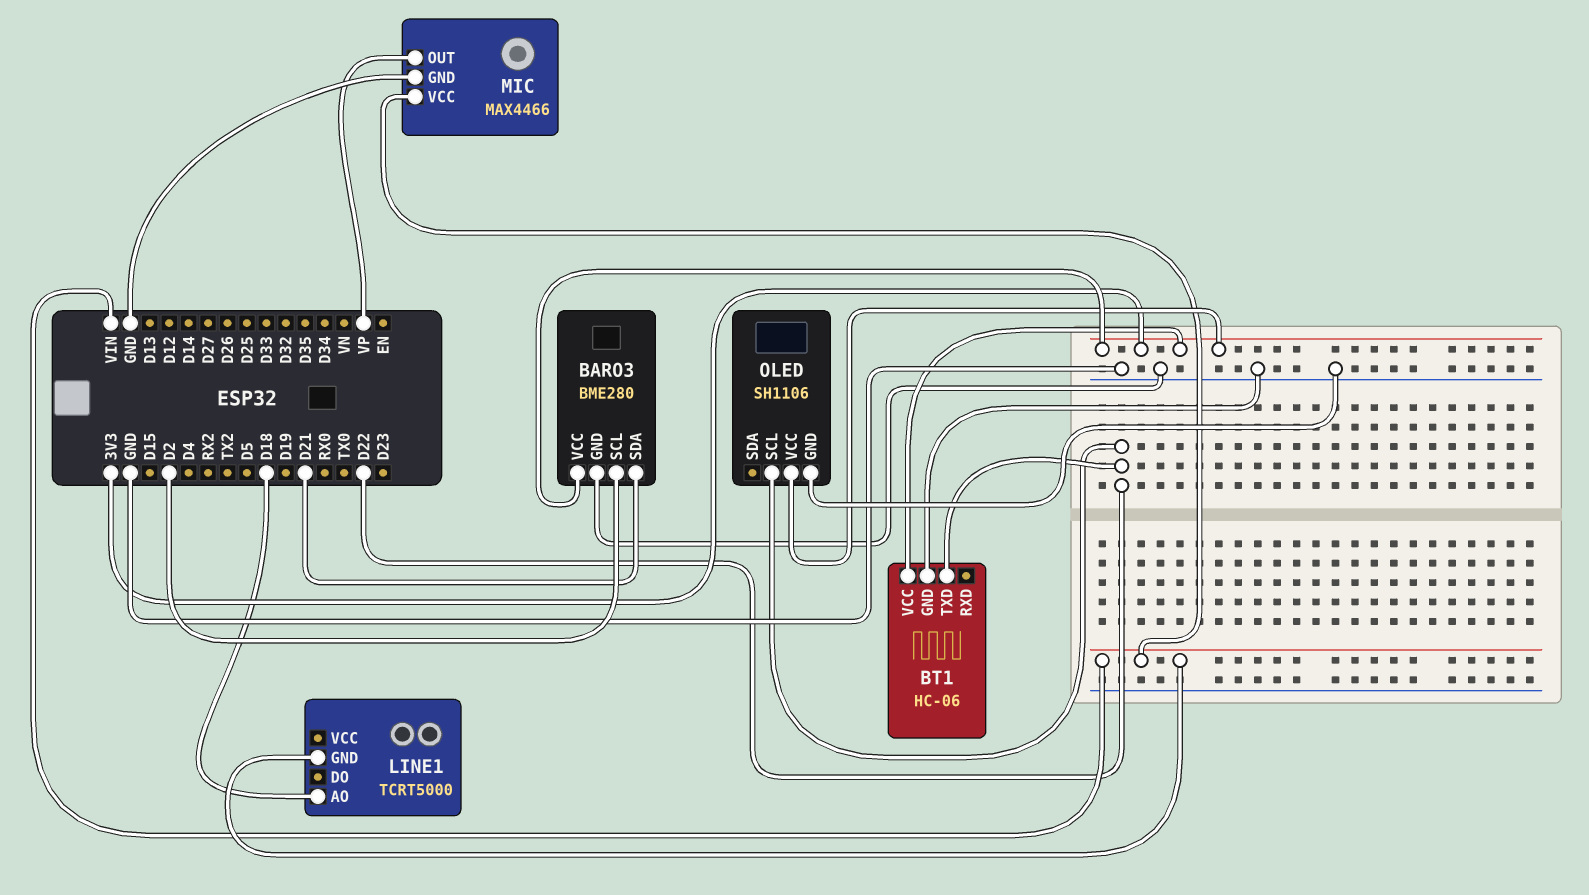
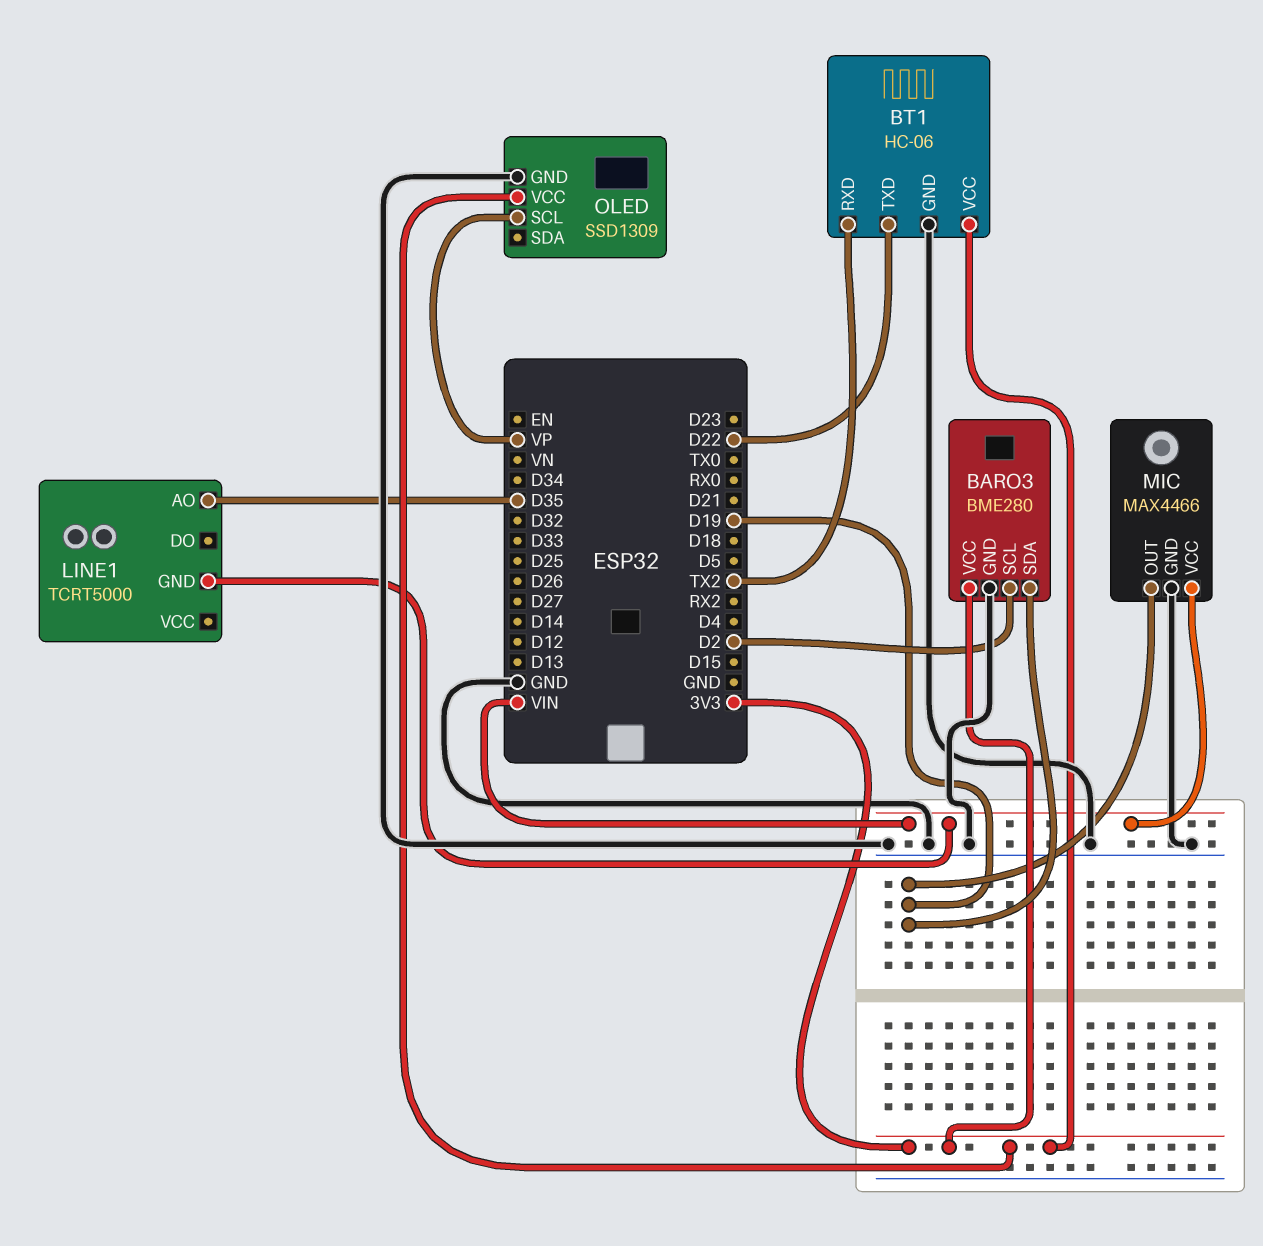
BARO3 pin SDA: D21 -> D19
BT1 pin RXD: none -> TX2
LINE1 pin AO: D18 -> D35
MIC pin OUT: VP -> D19
OLED: SH1106 -> SSD1309
OLED pin SCL: D22 -> VP

